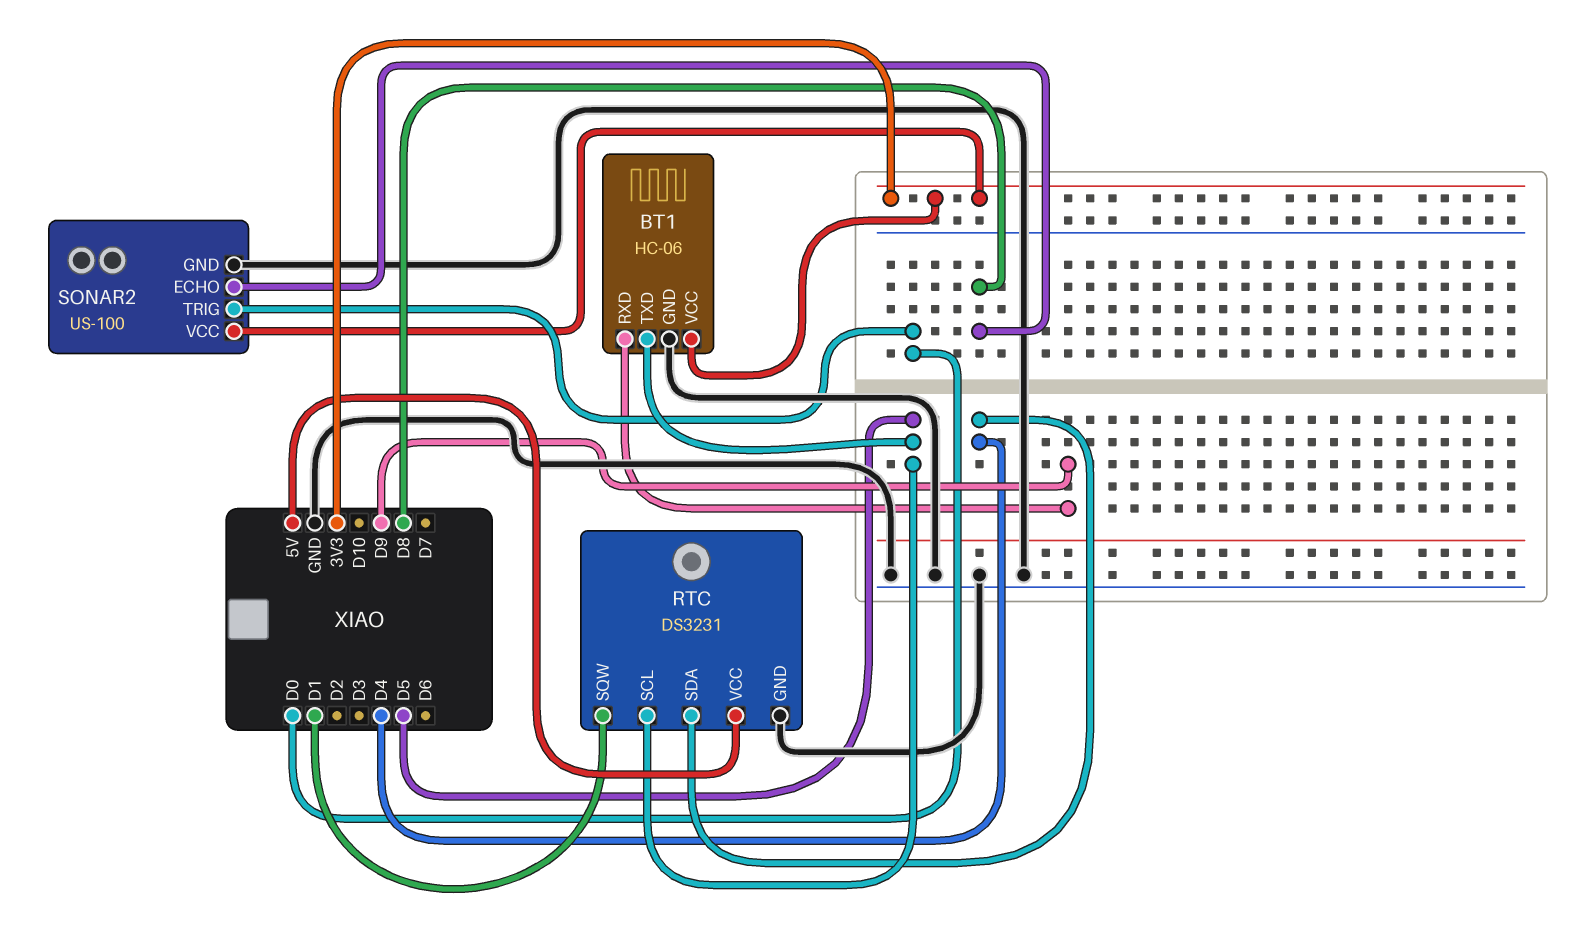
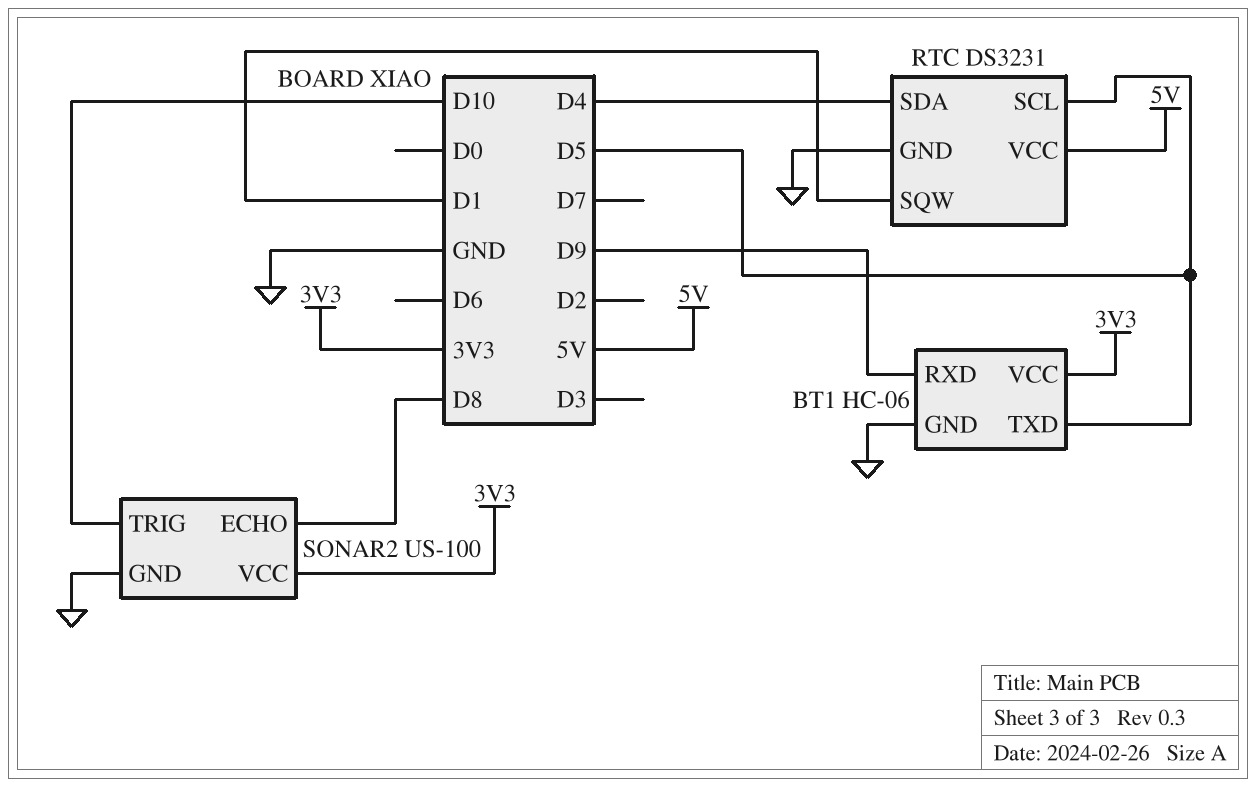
SONAR2 pin TRIG: D0 -> D10

